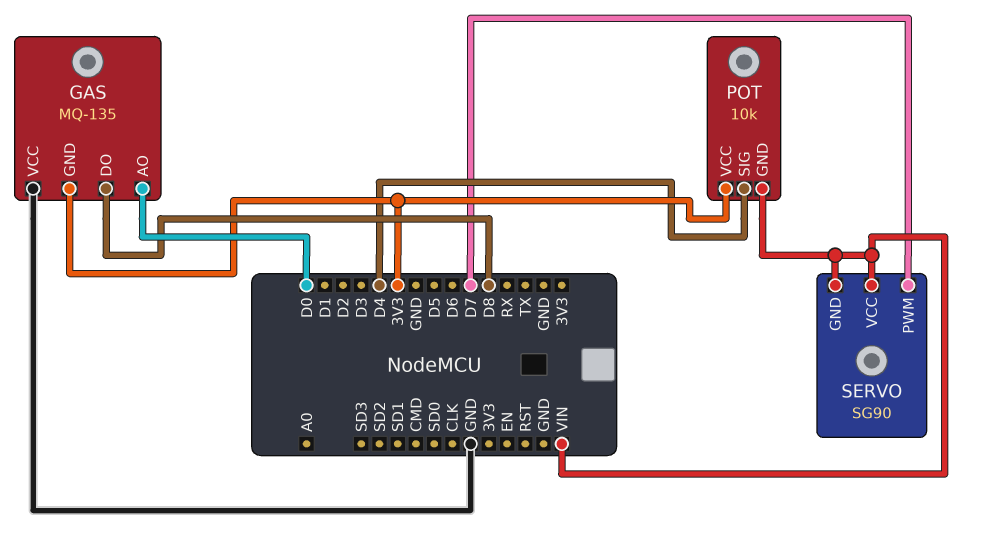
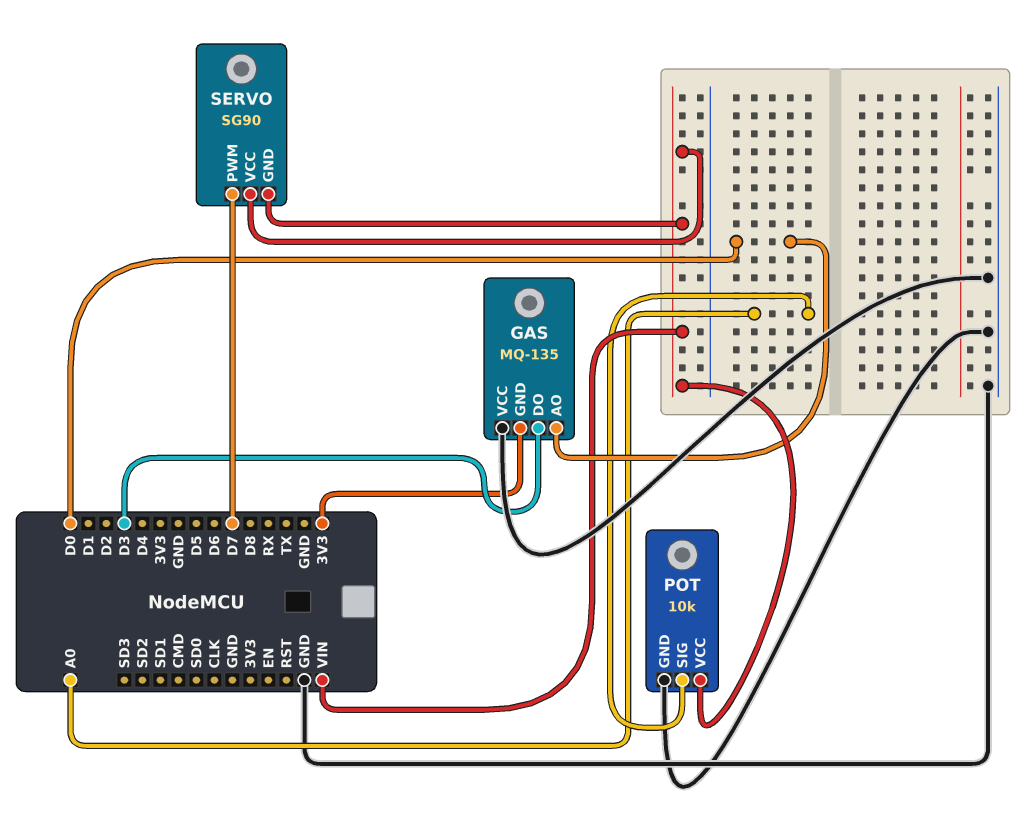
GAS pin DO: D8 -> D3
POT pin GND: VIN -> GND
POT pin SIG: D4 -> A0
POT pin VCC: 3V3 -> VIN

